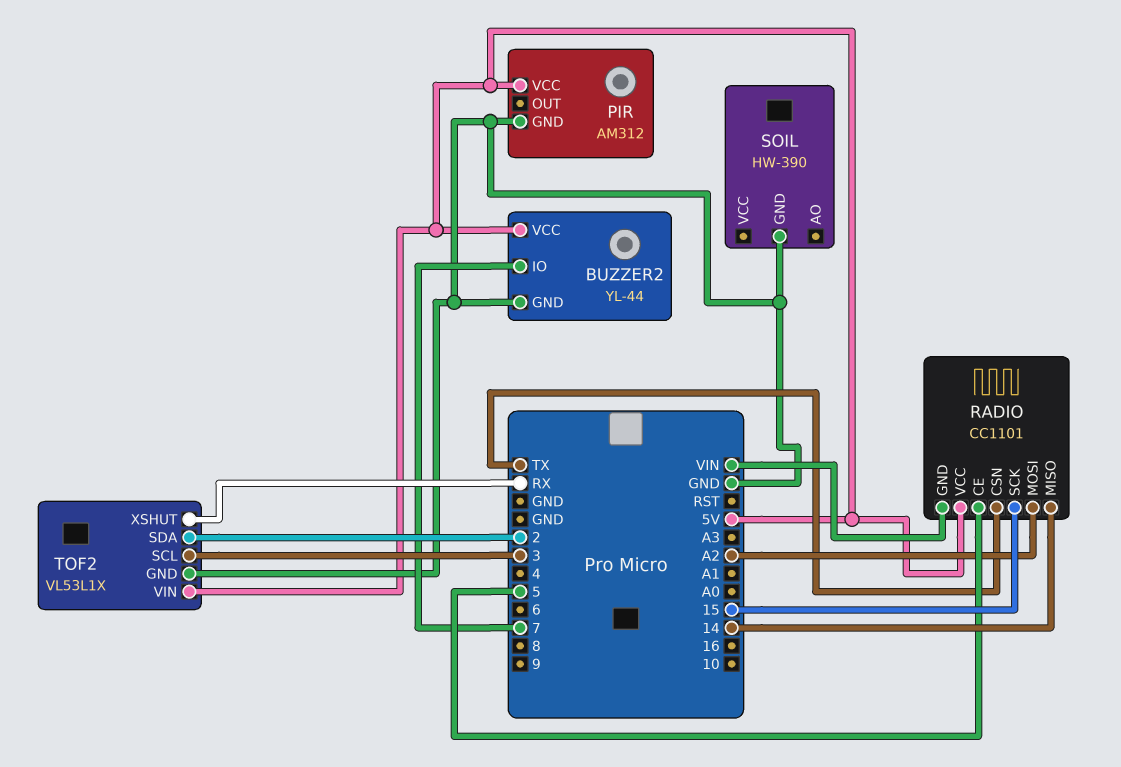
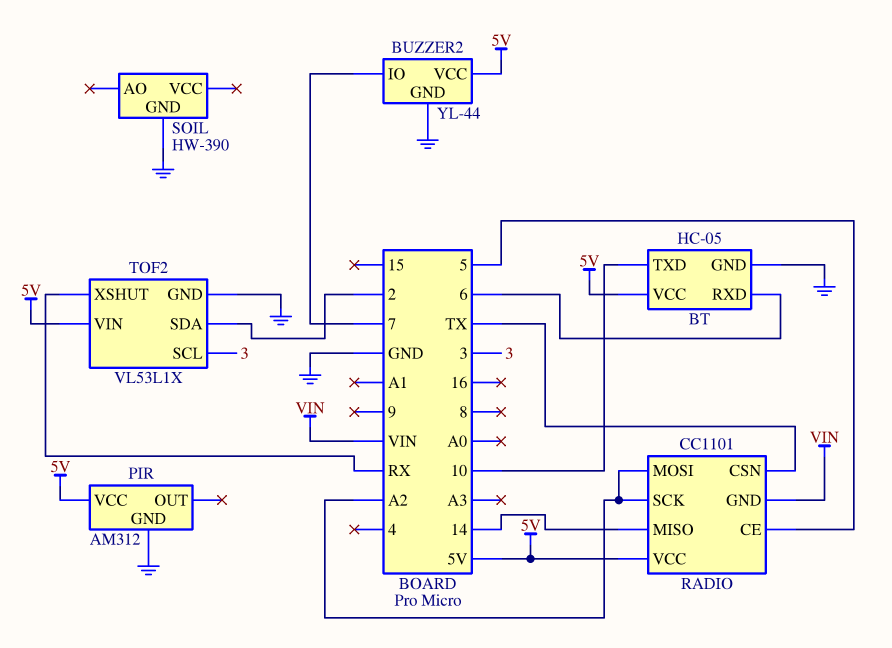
BT: none -> HC-05
BT pin GND: none -> GND
BT pin RXD: none -> 6
BT pin TXD: none -> 10
BT pin VCC: none -> 5V
RADIO pin SCK: 15 -> A2

